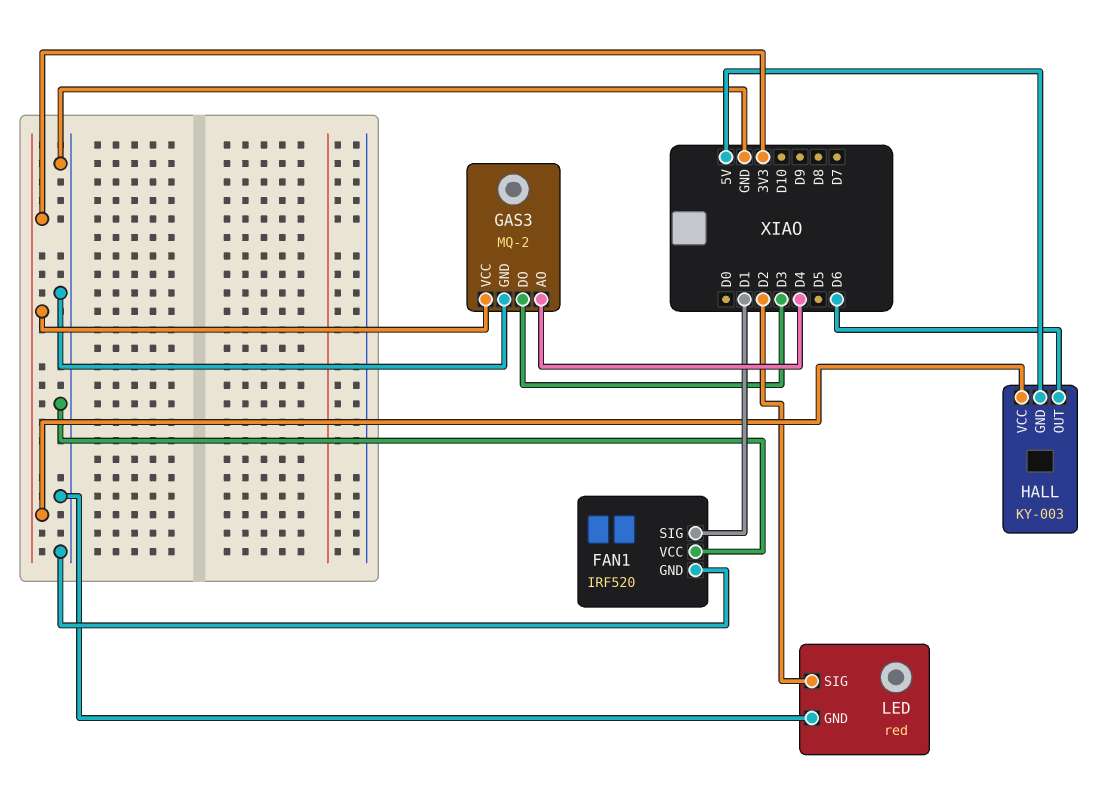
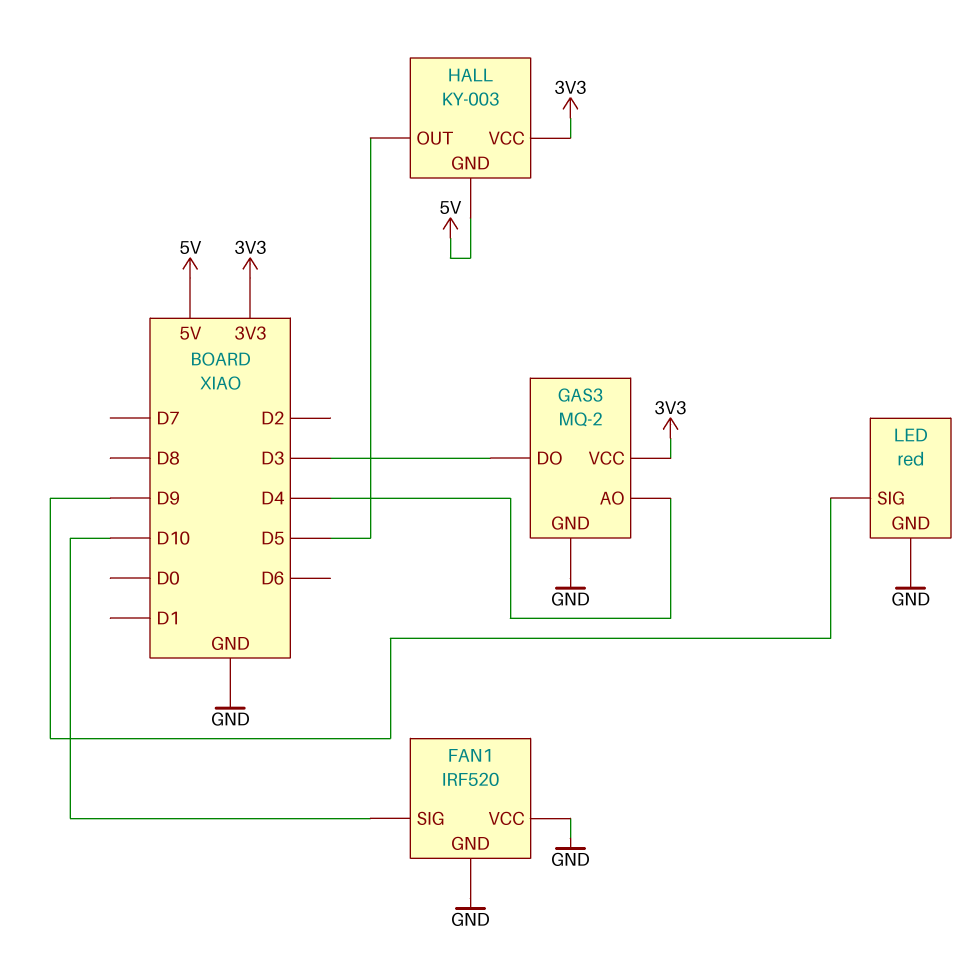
FAN1 pin SIG: D1 -> D10
HALL pin OUT: D6 -> D5
LED pin SIG: D2 -> D9

